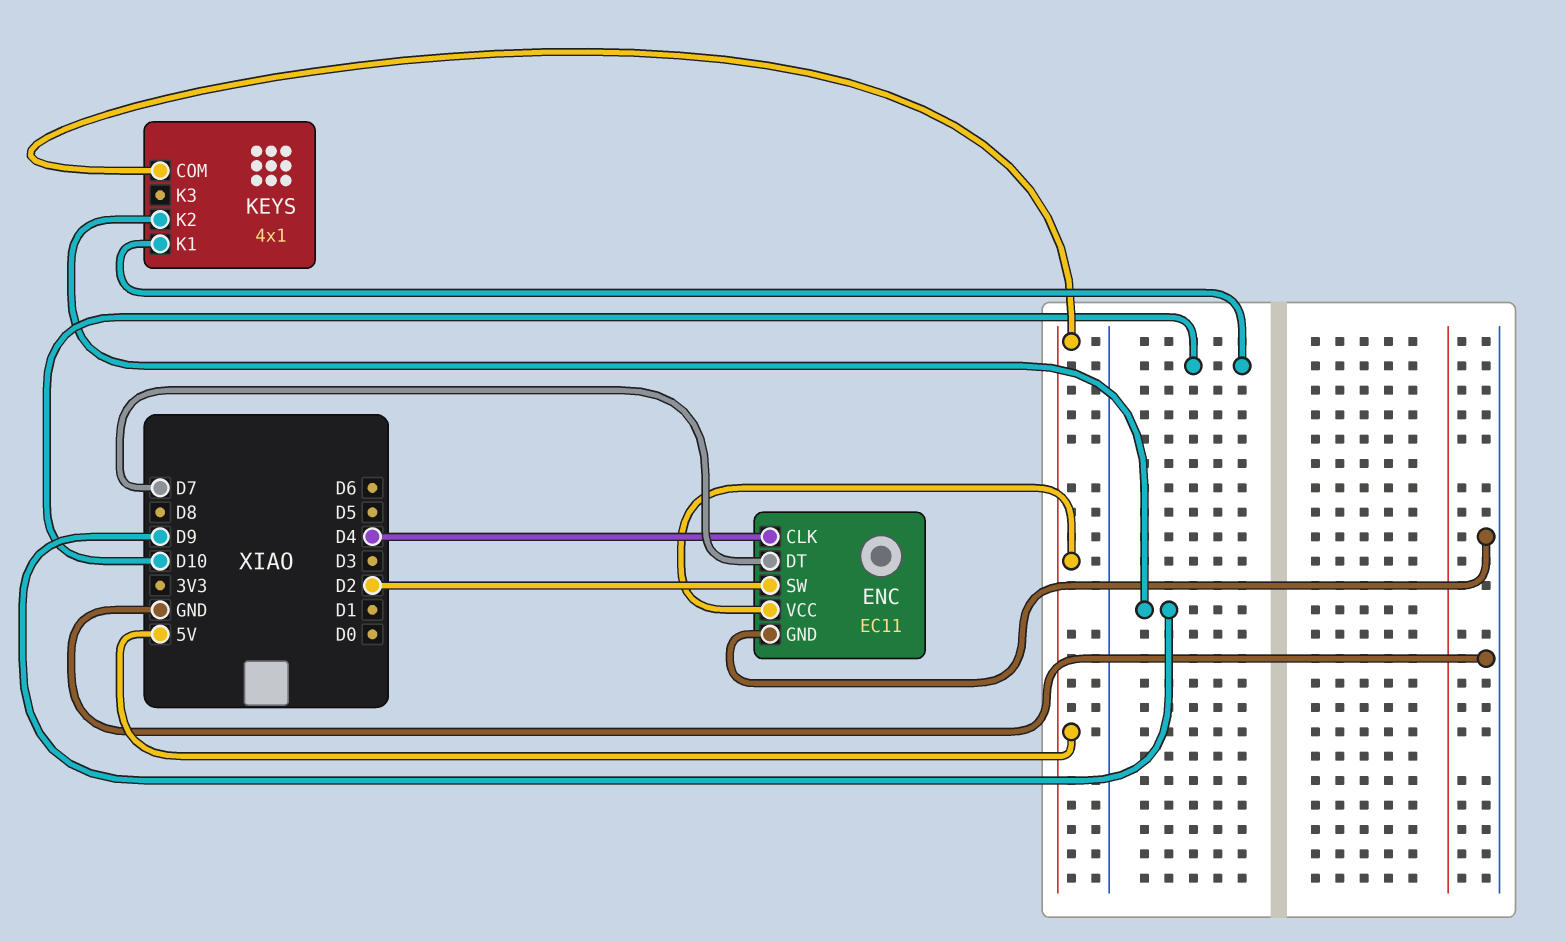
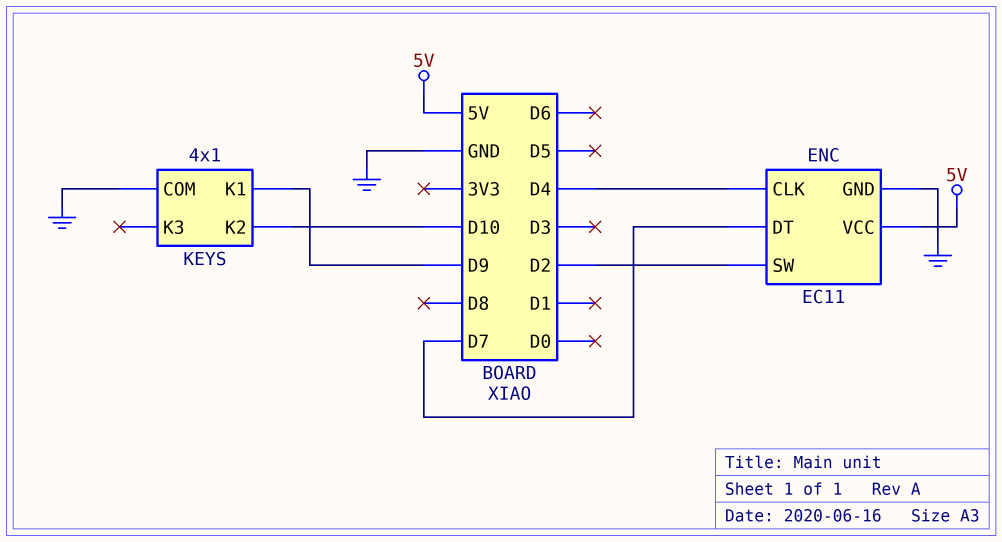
KEYS pin COM: 5V -> GND
KEYS pin K1: D10 -> D9
KEYS pin K2: D9 -> D10

